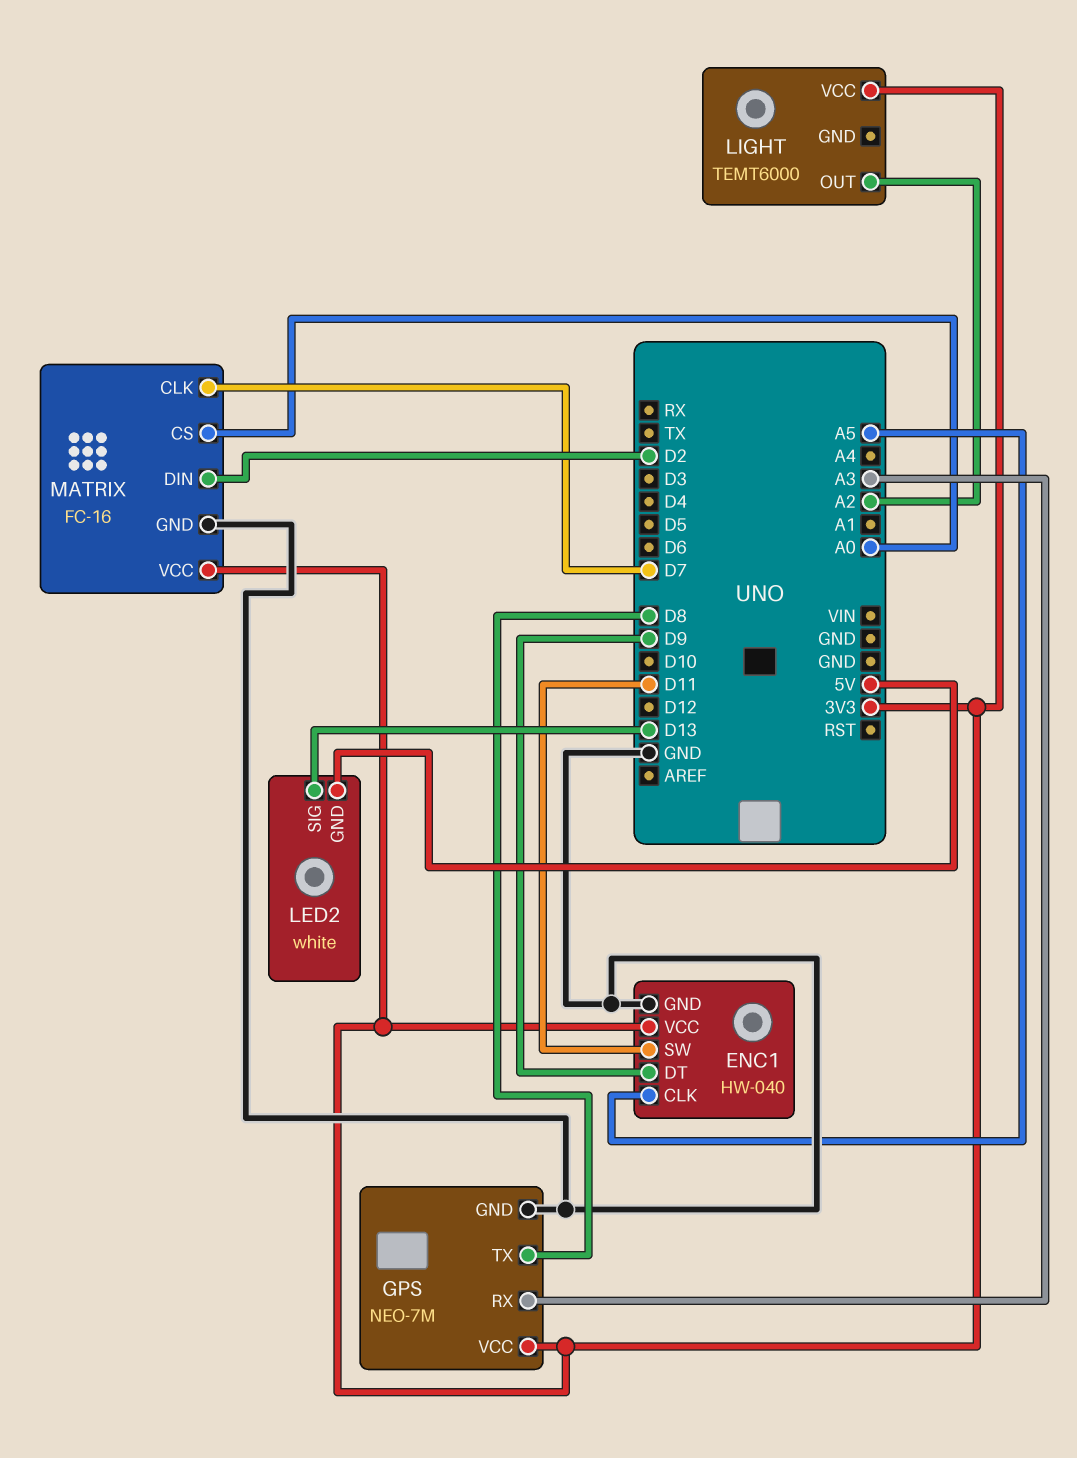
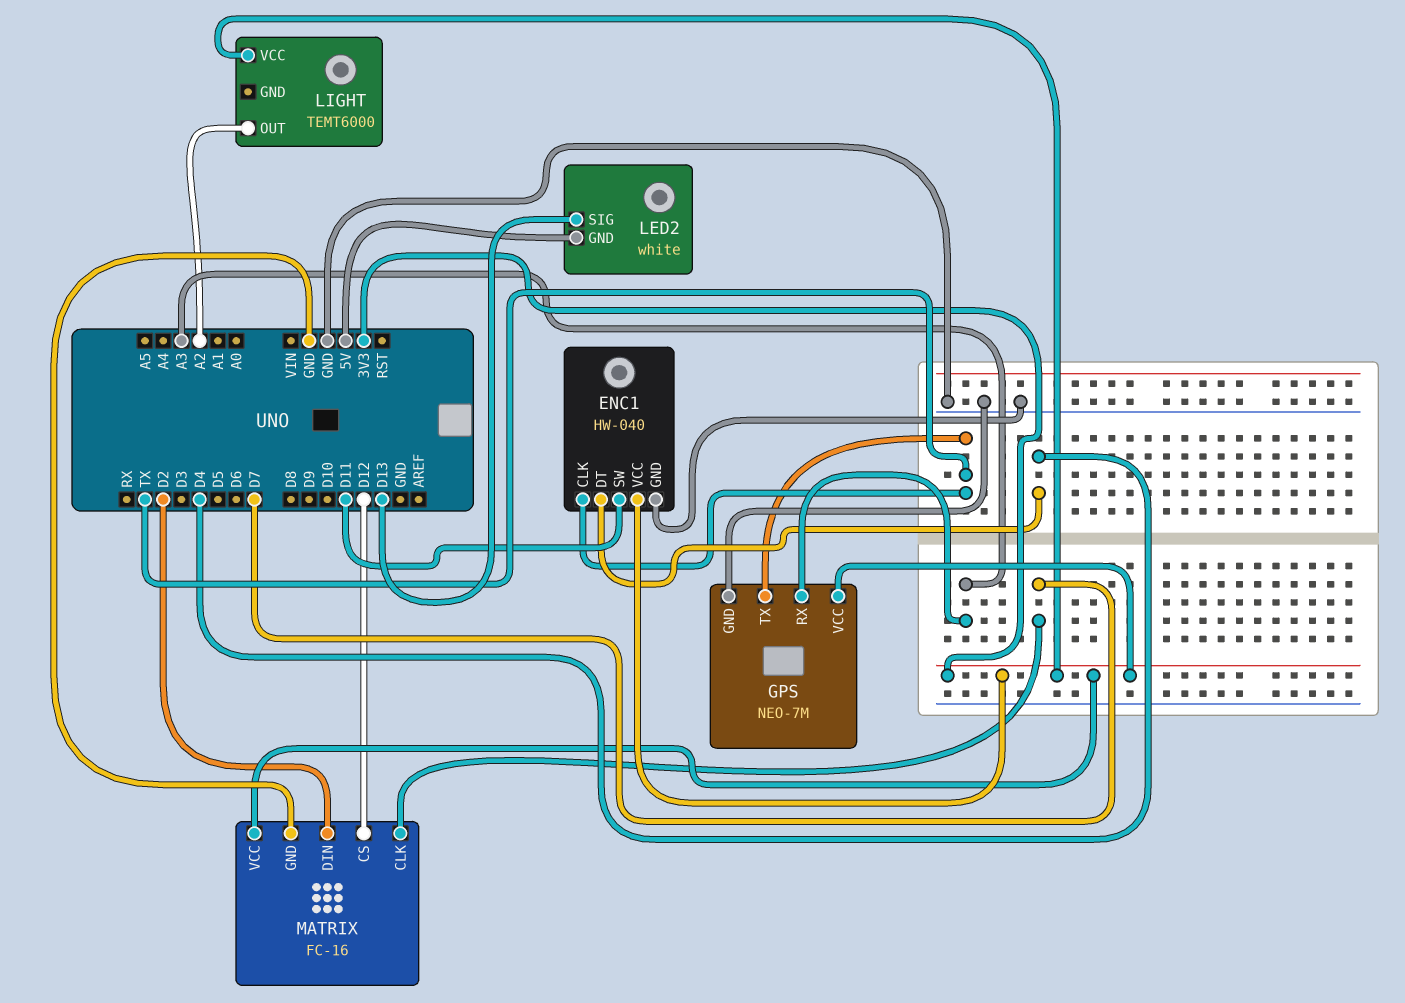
ENC1 pin CLK: A5 -> TX
ENC1 pin DT: D9 -> D4
GPS pin TX: D8 -> TX
MATRIX pin CS: A0 -> D12

